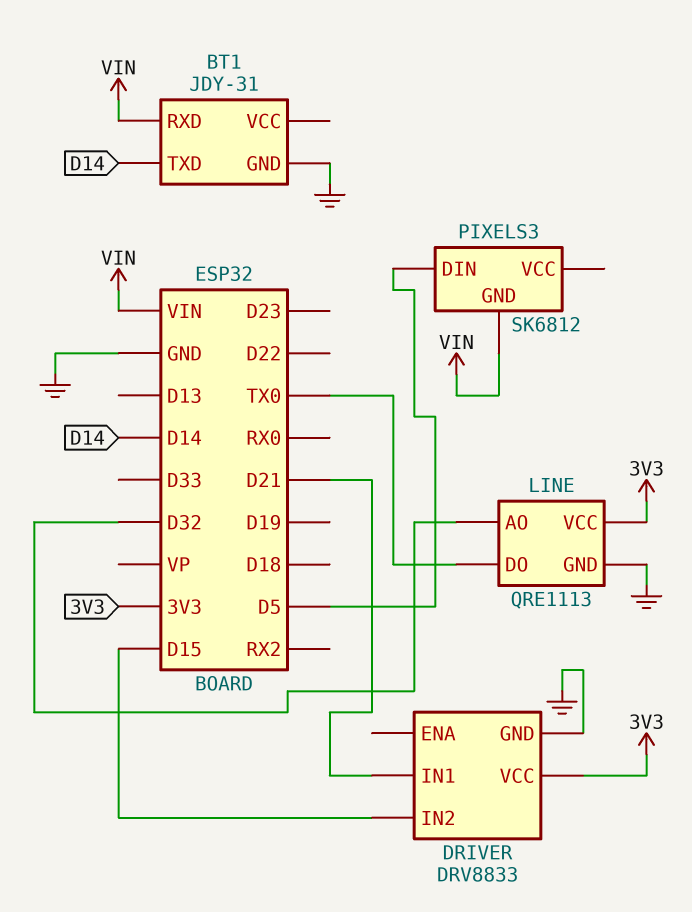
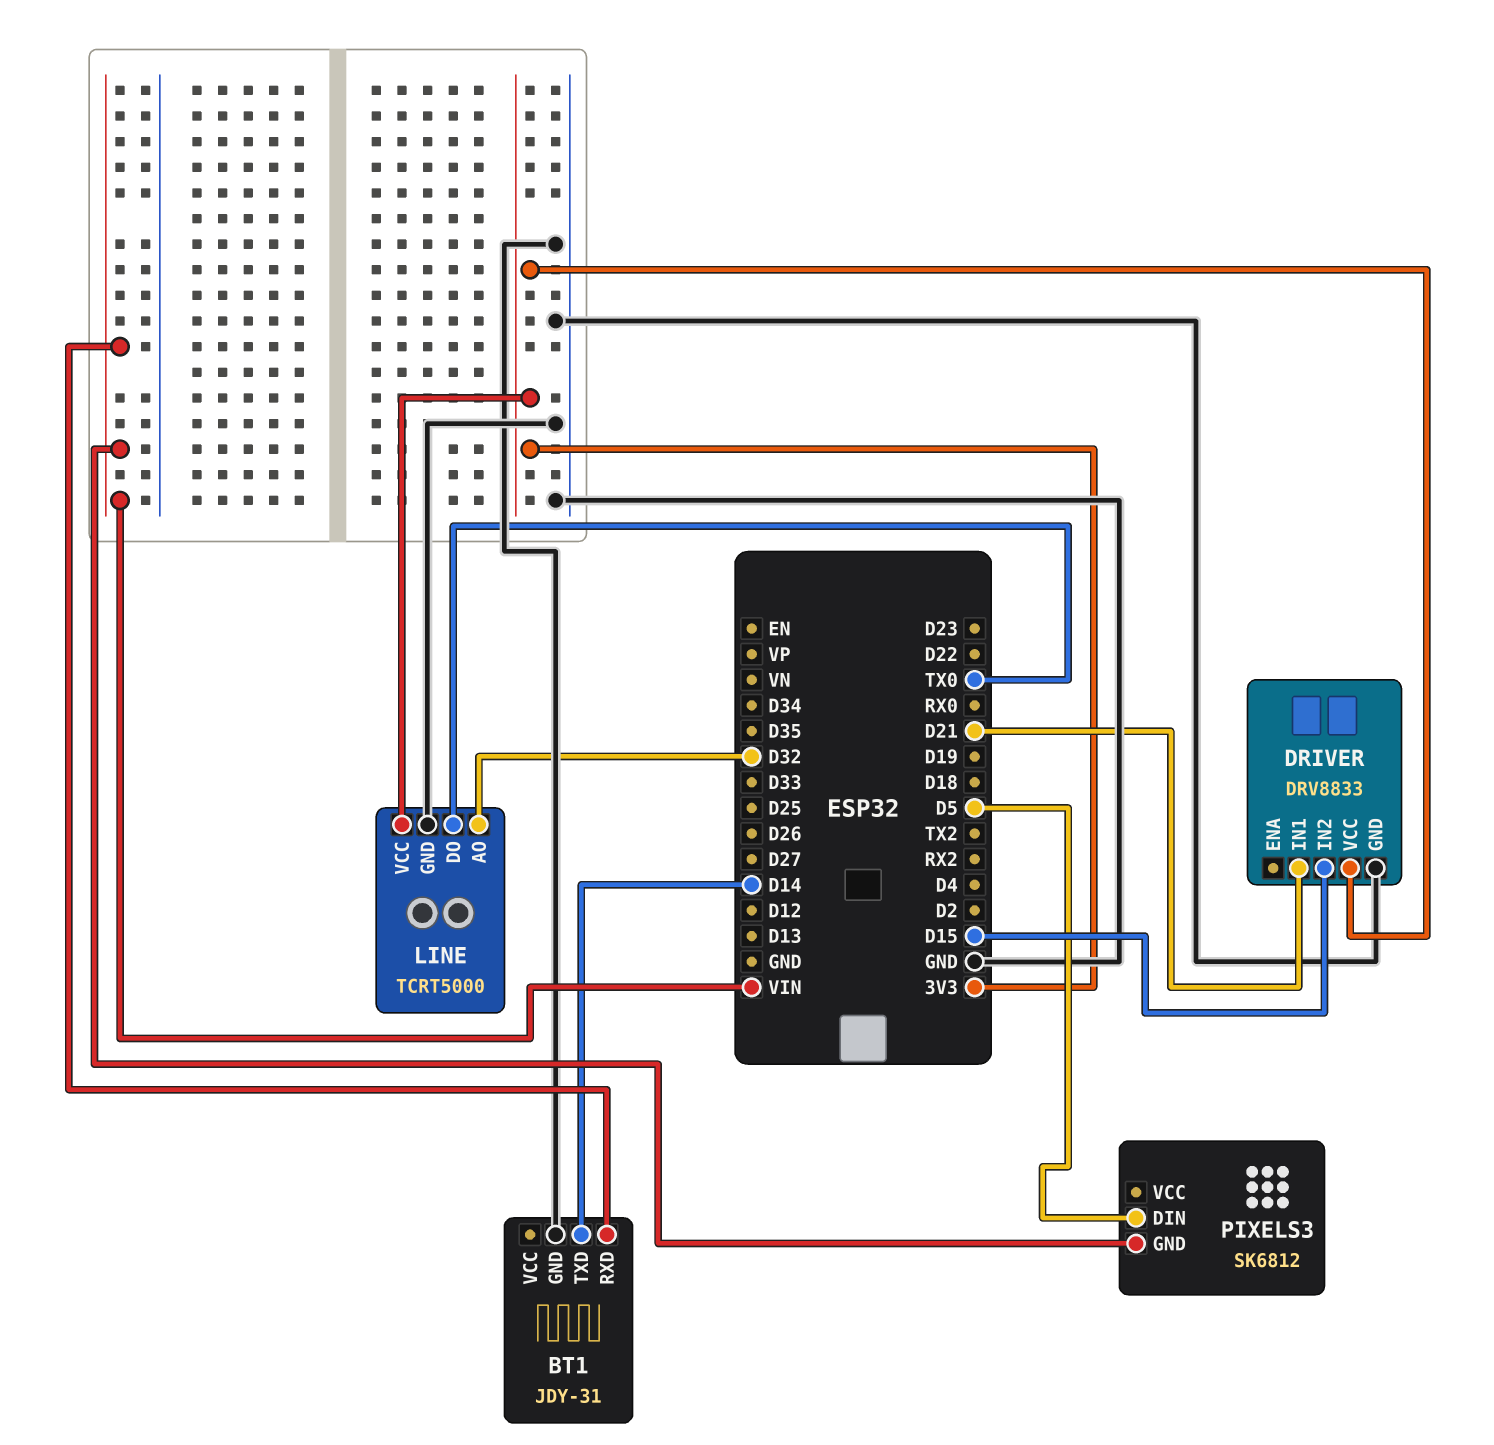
LINE: QRE1113 -> TCRT5000

